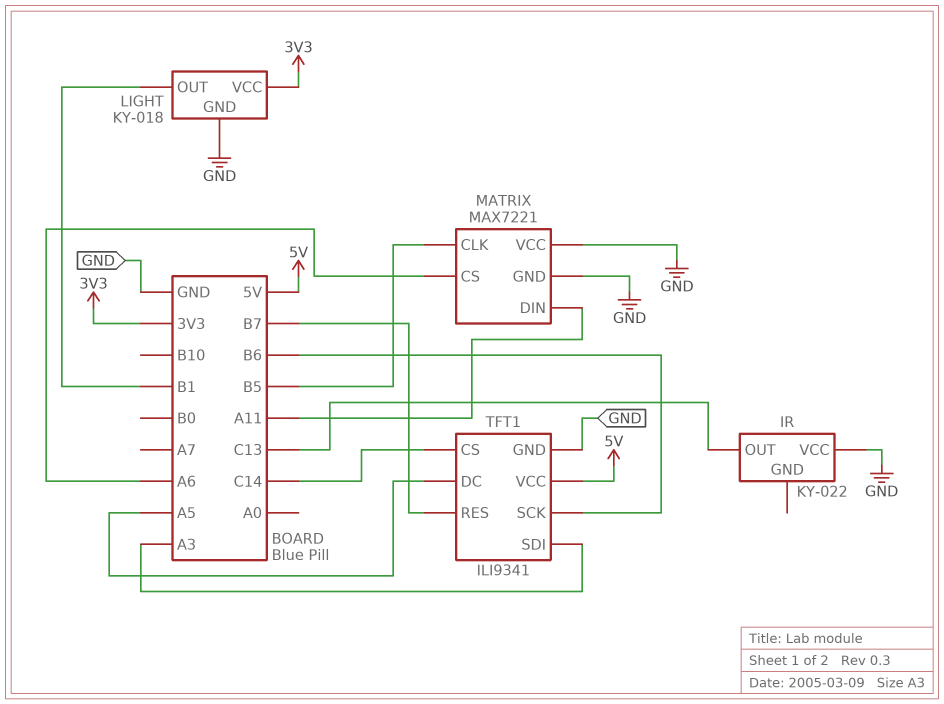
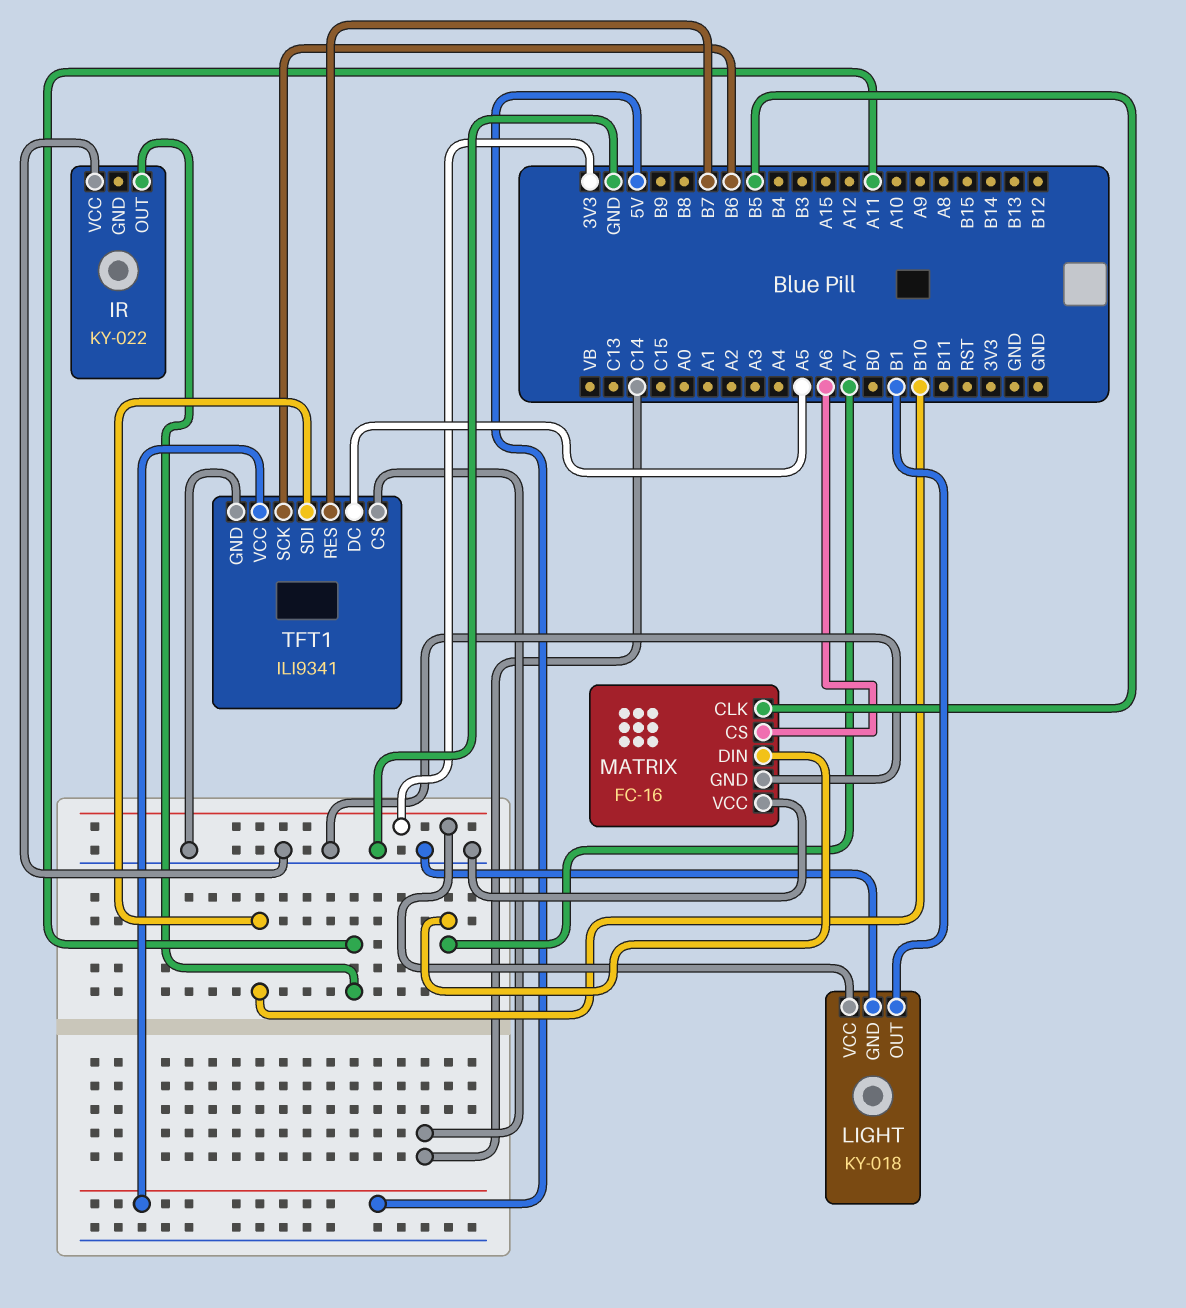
IR pin OUT: C13 -> A11
MATRIX: MAX7221 -> FC-16
MATRIX pin DIN: A11 -> A7
TFT1 pin SDI: A3 -> B10

